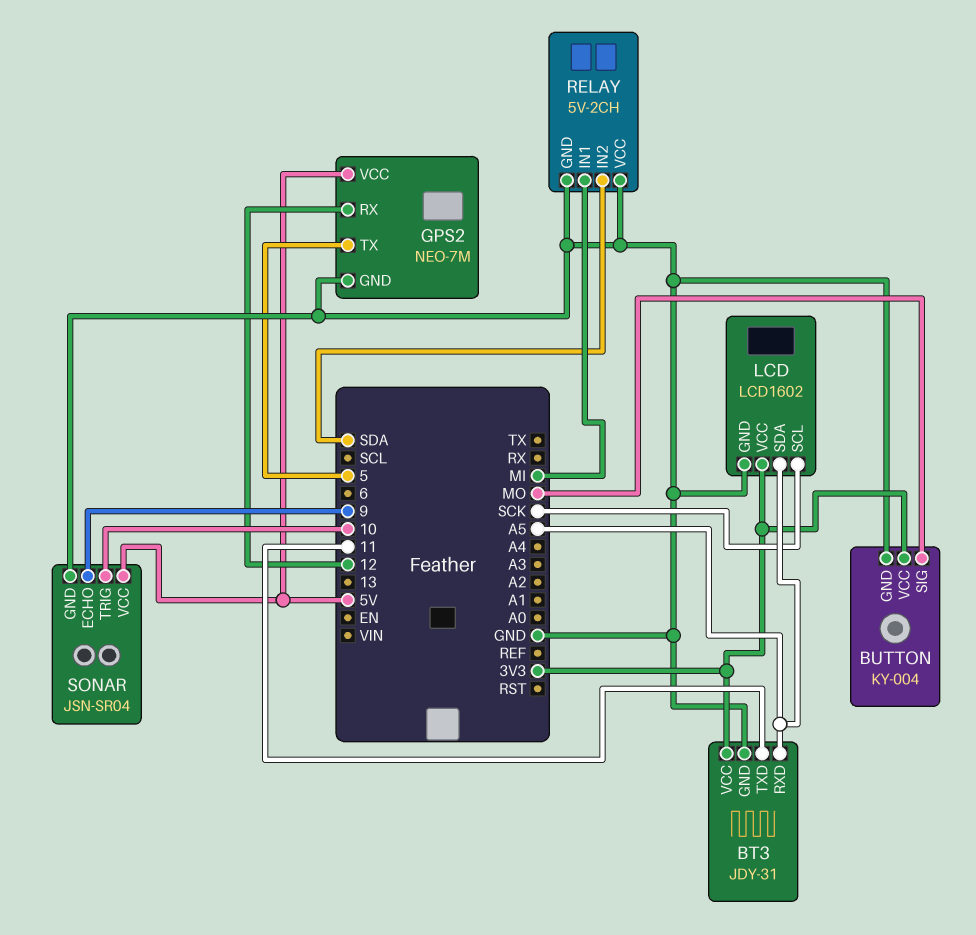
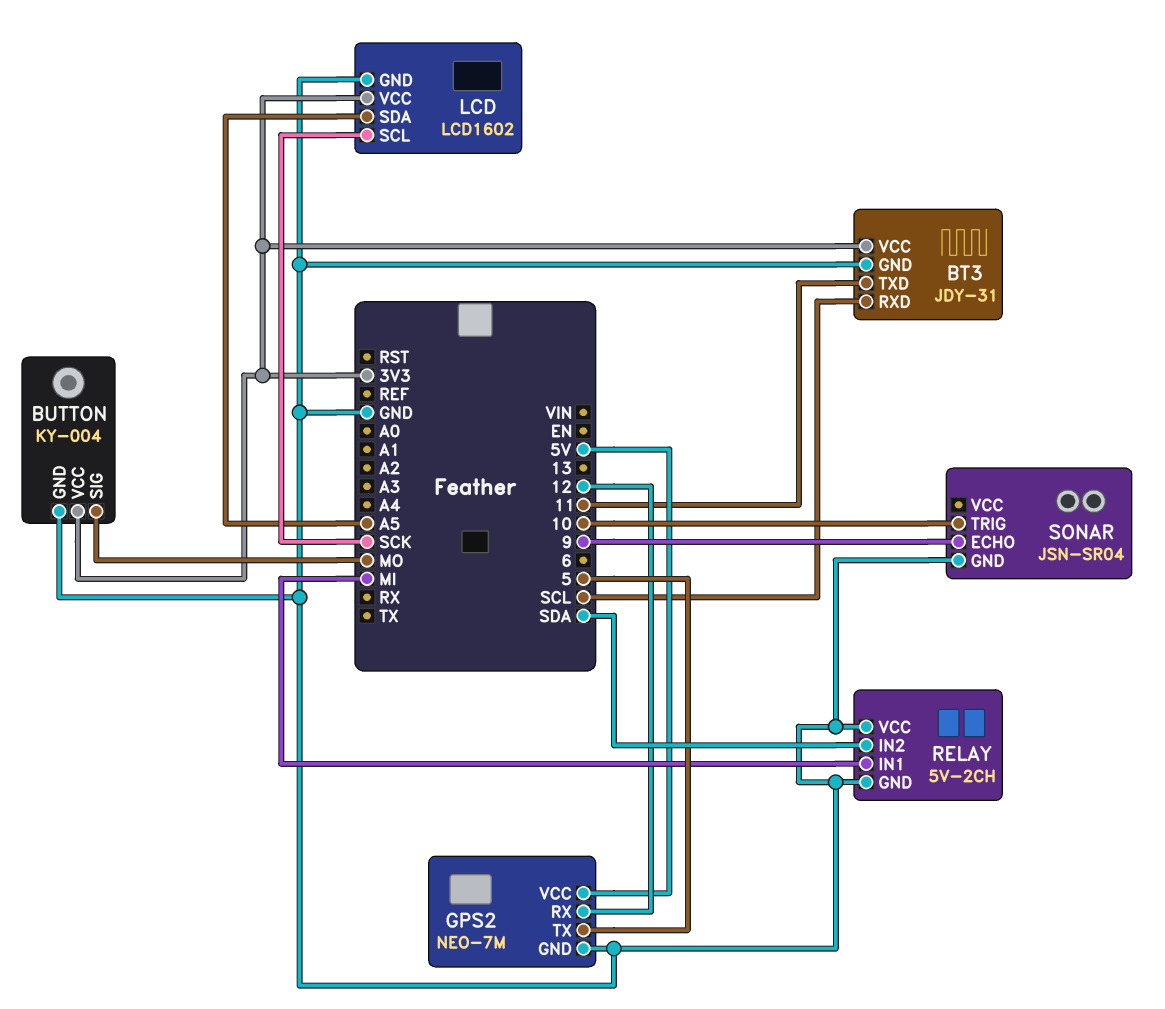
BT3 pin RXD: A5 -> SCL
SONAR pin VCC: 5V -> none

